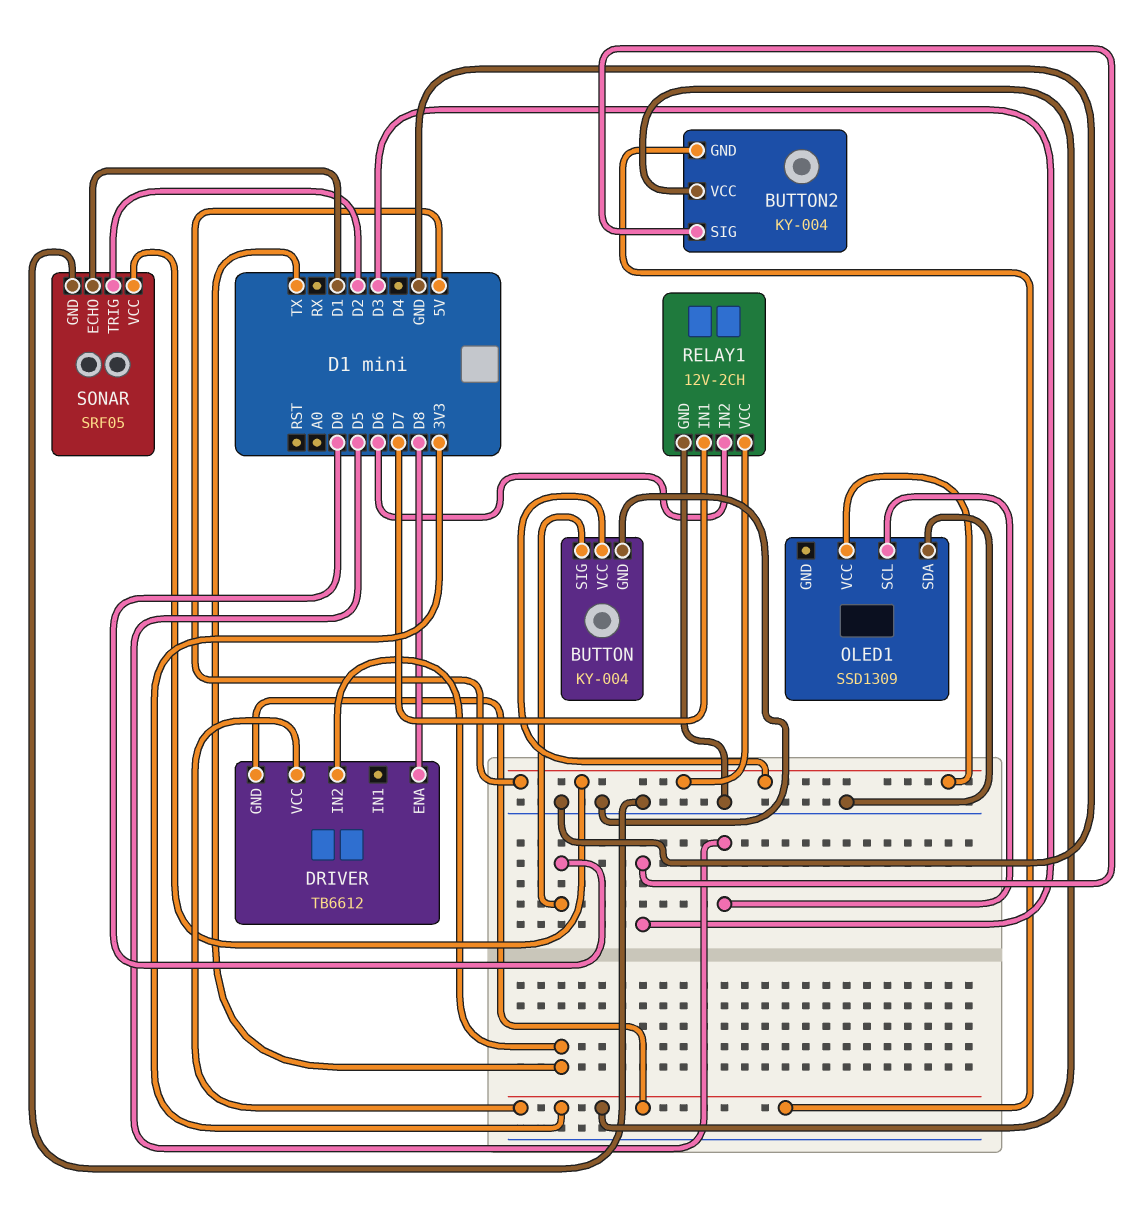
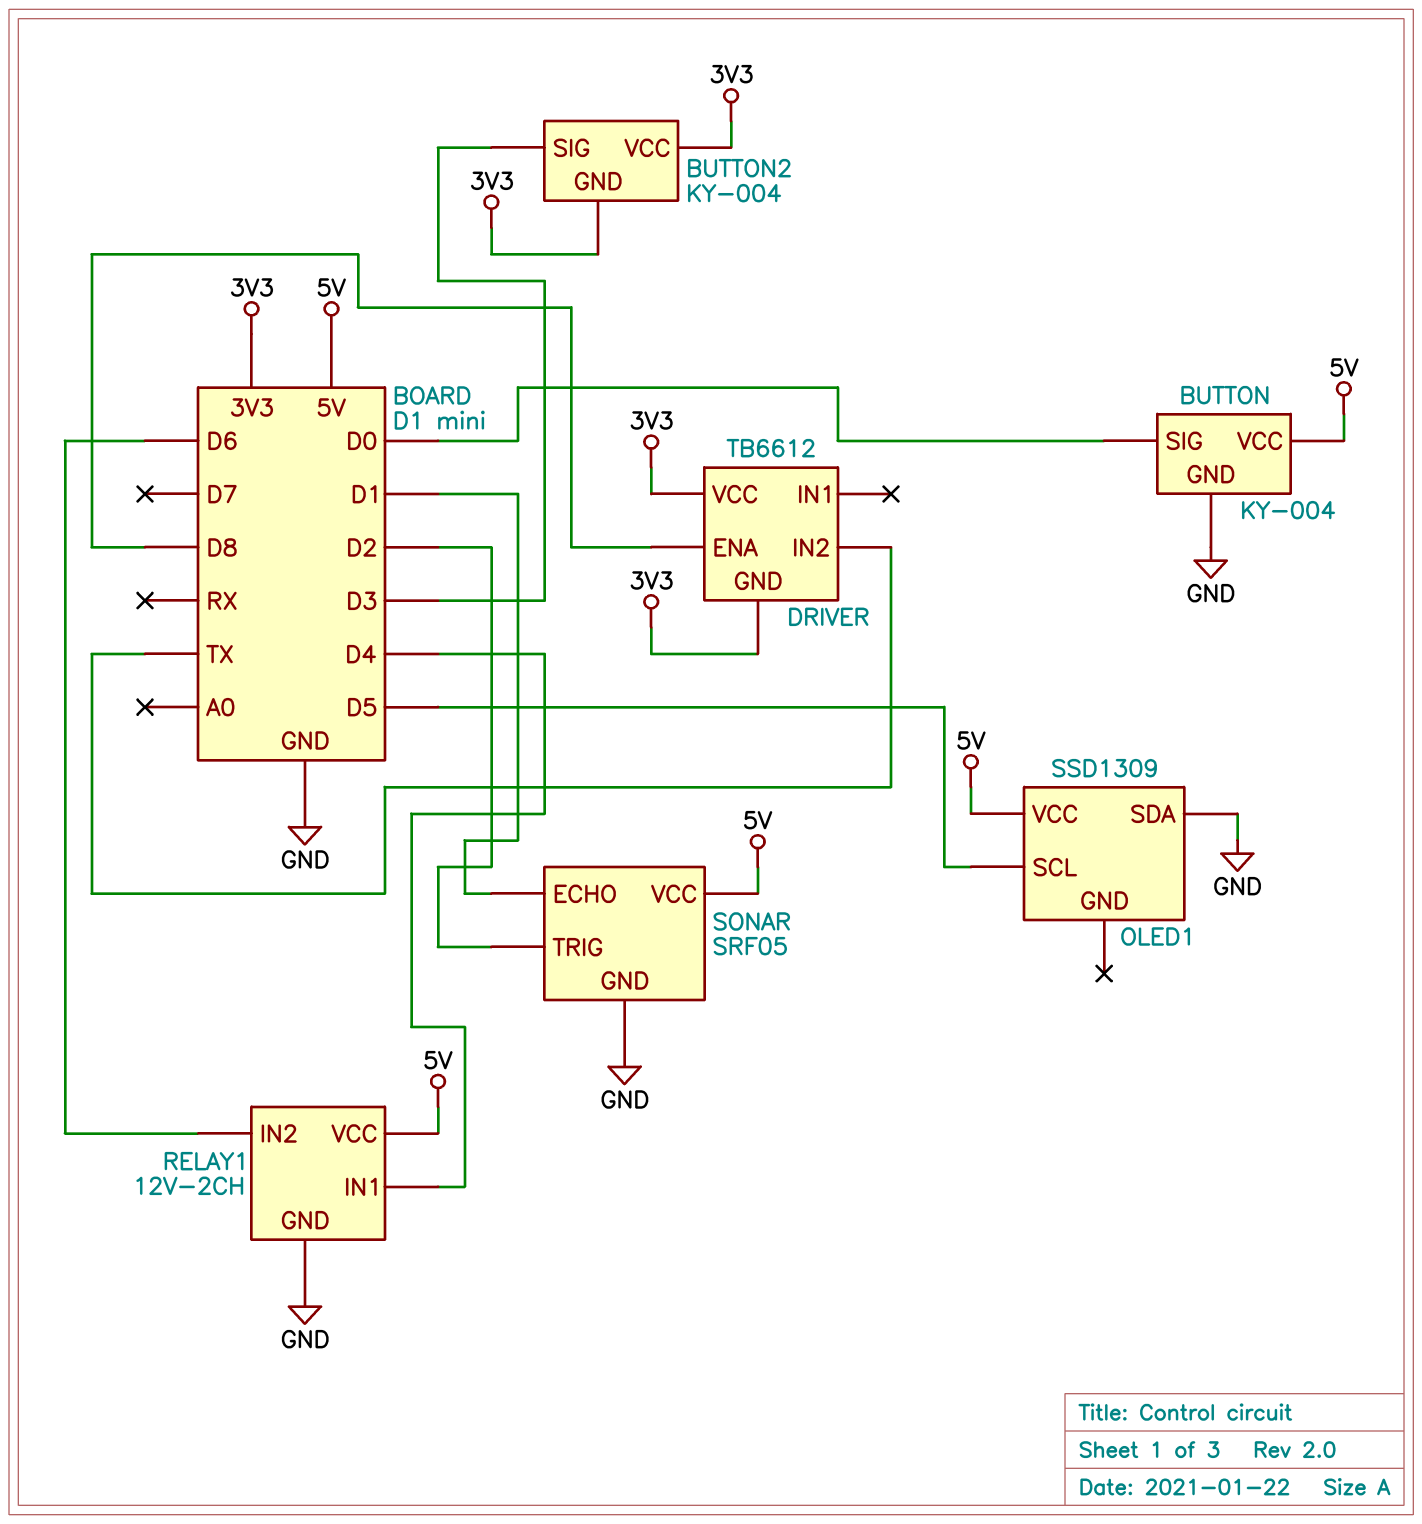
RELAY1 pin IN1: D7 -> D4

